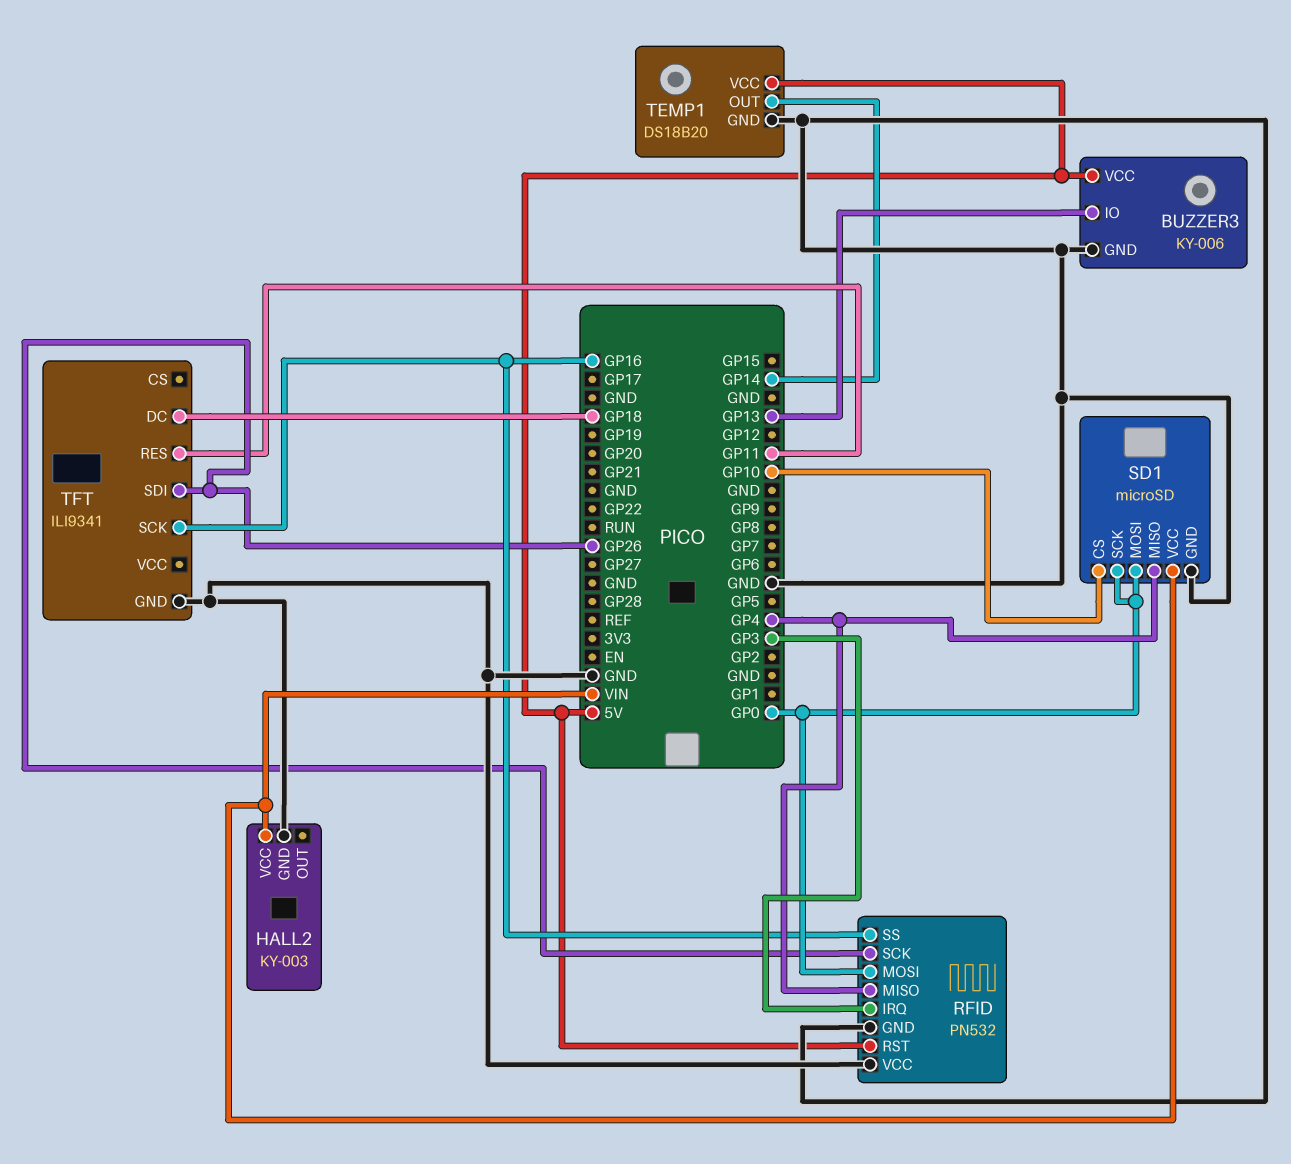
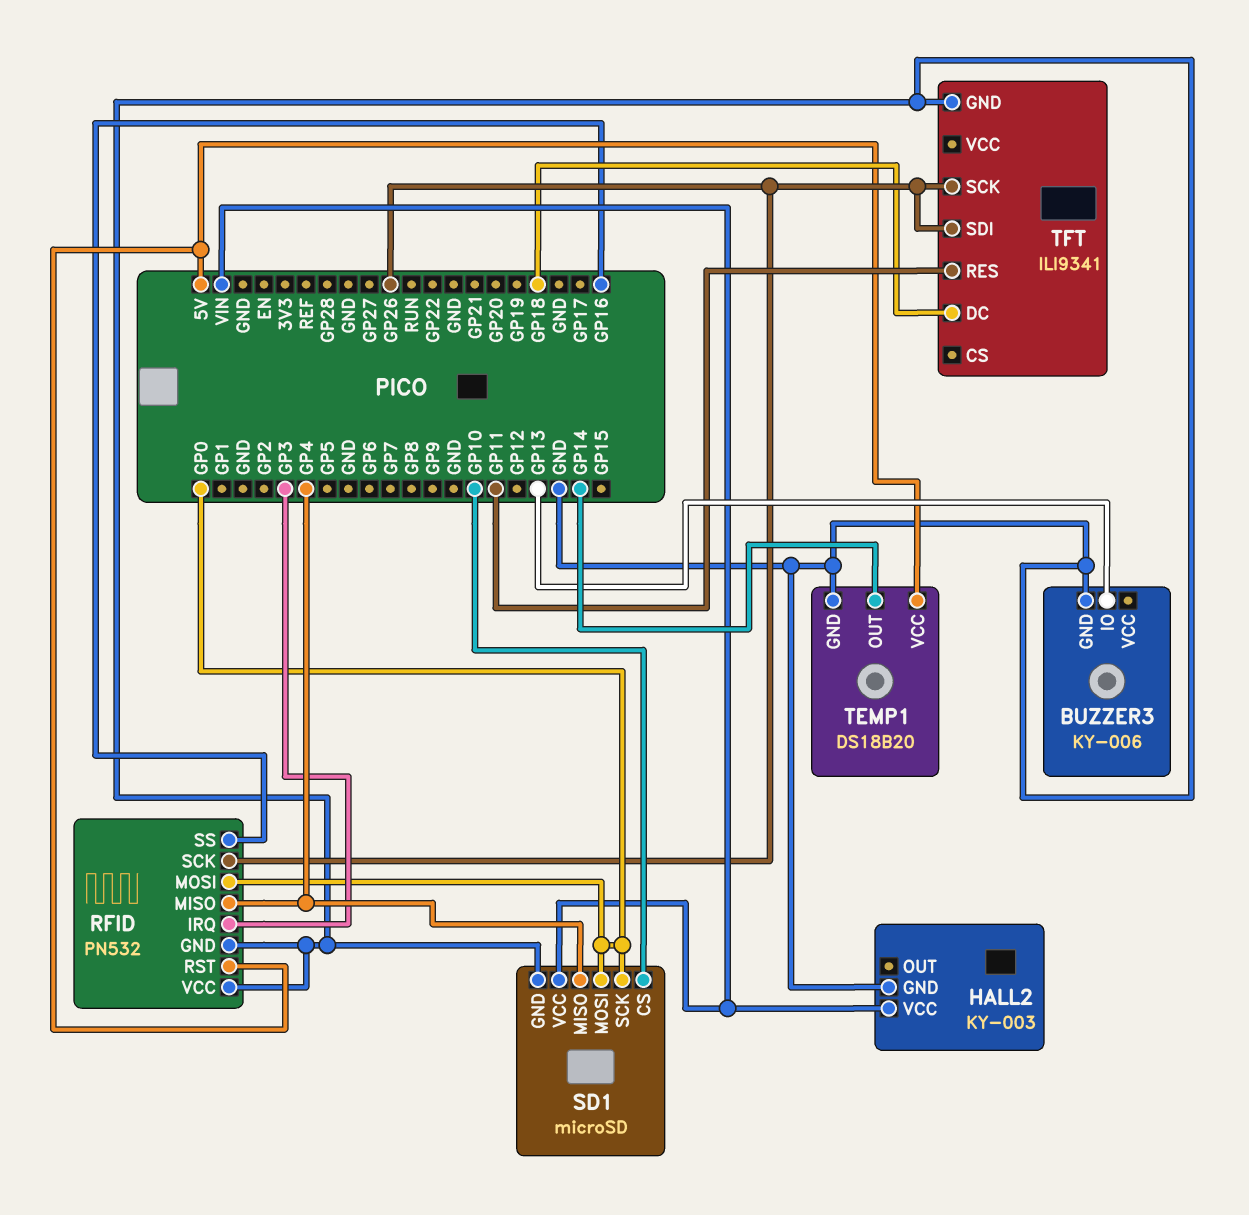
BUZZER3 pin VCC: 5V -> none
TFT pin SCK: GP16 -> GP26

